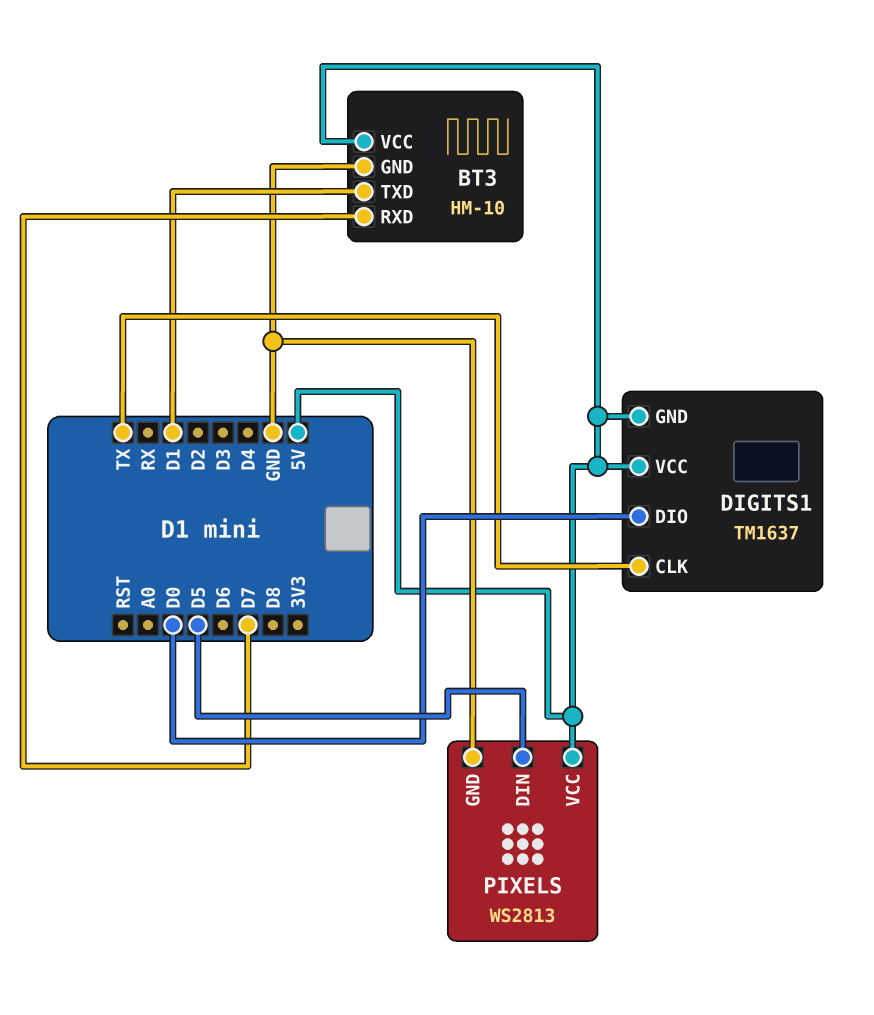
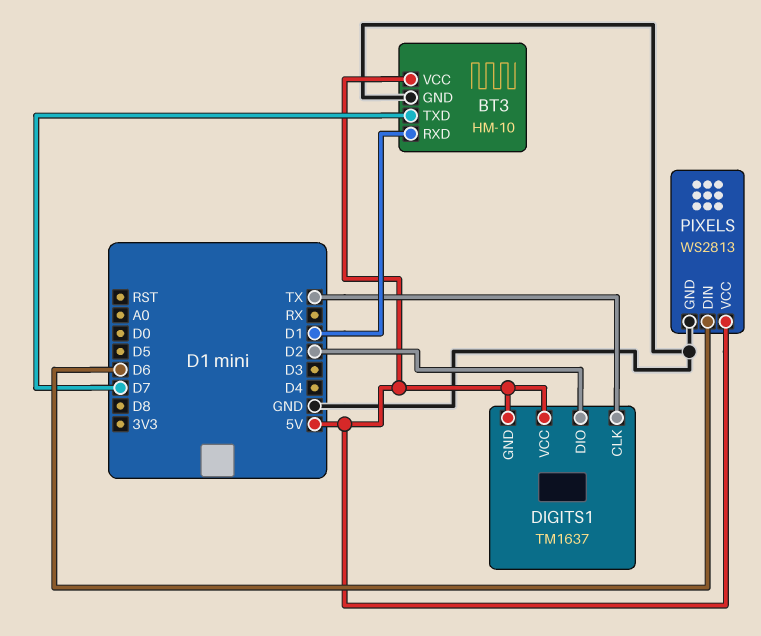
BT3 pin RXD: D7 -> D1
BT3 pin TXD: D1 -> D7
DIGITS1 pin DIO: D0 -> D2
PIXELS pin DIN: D5 -> D6

